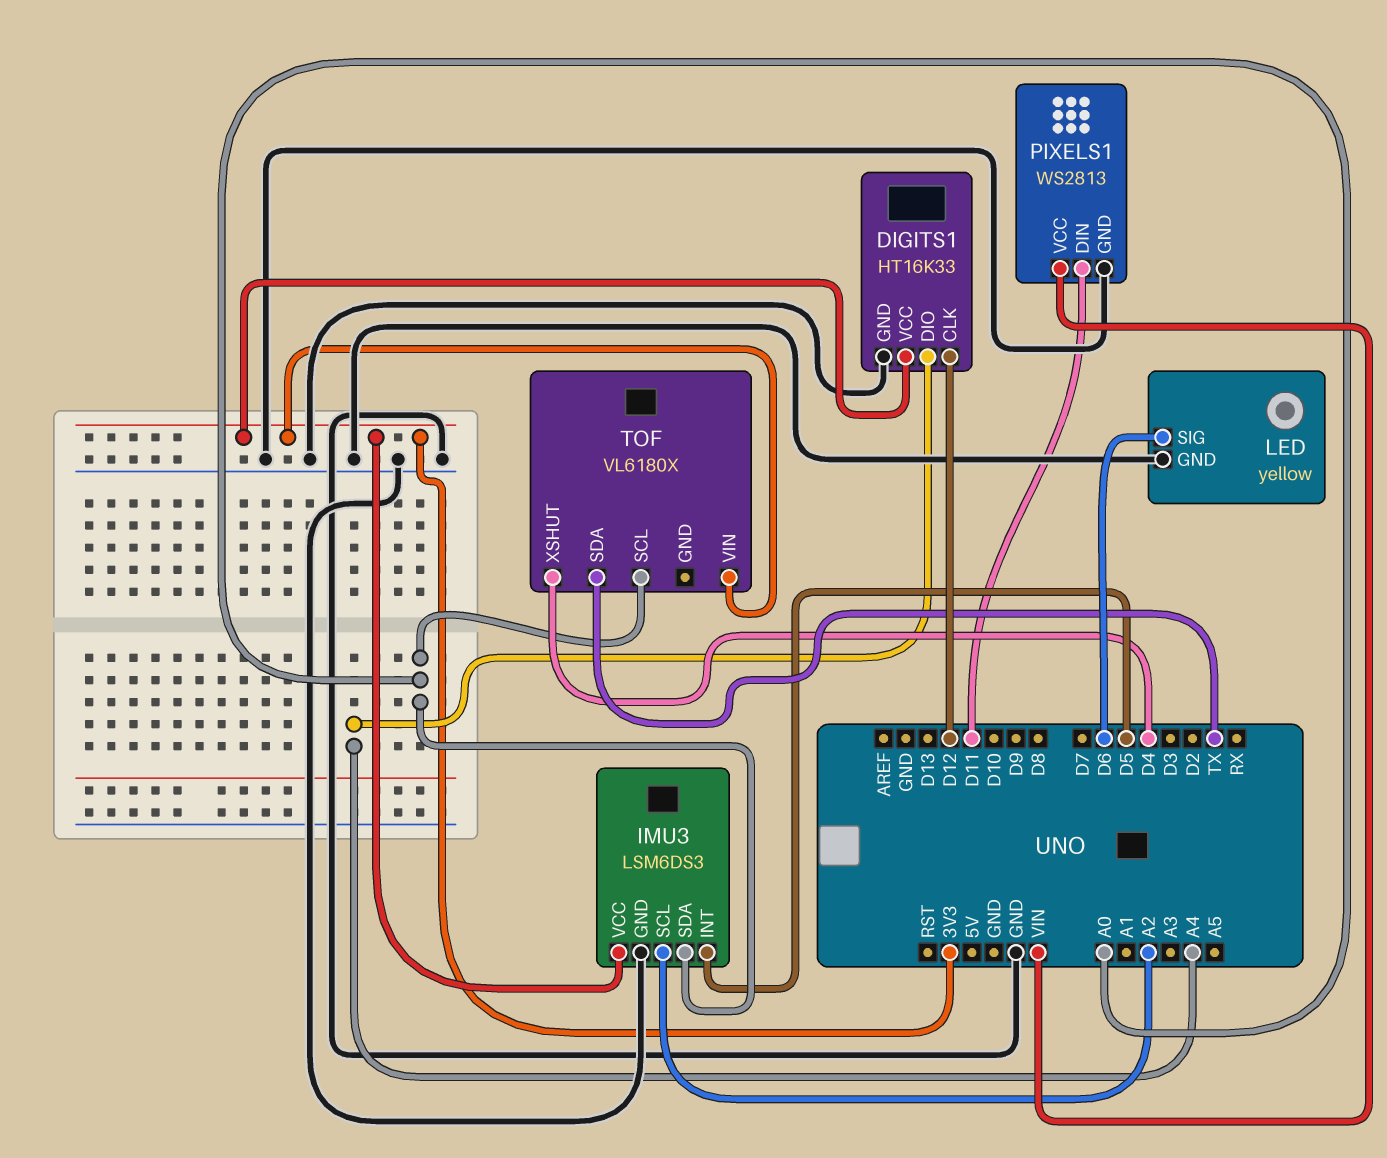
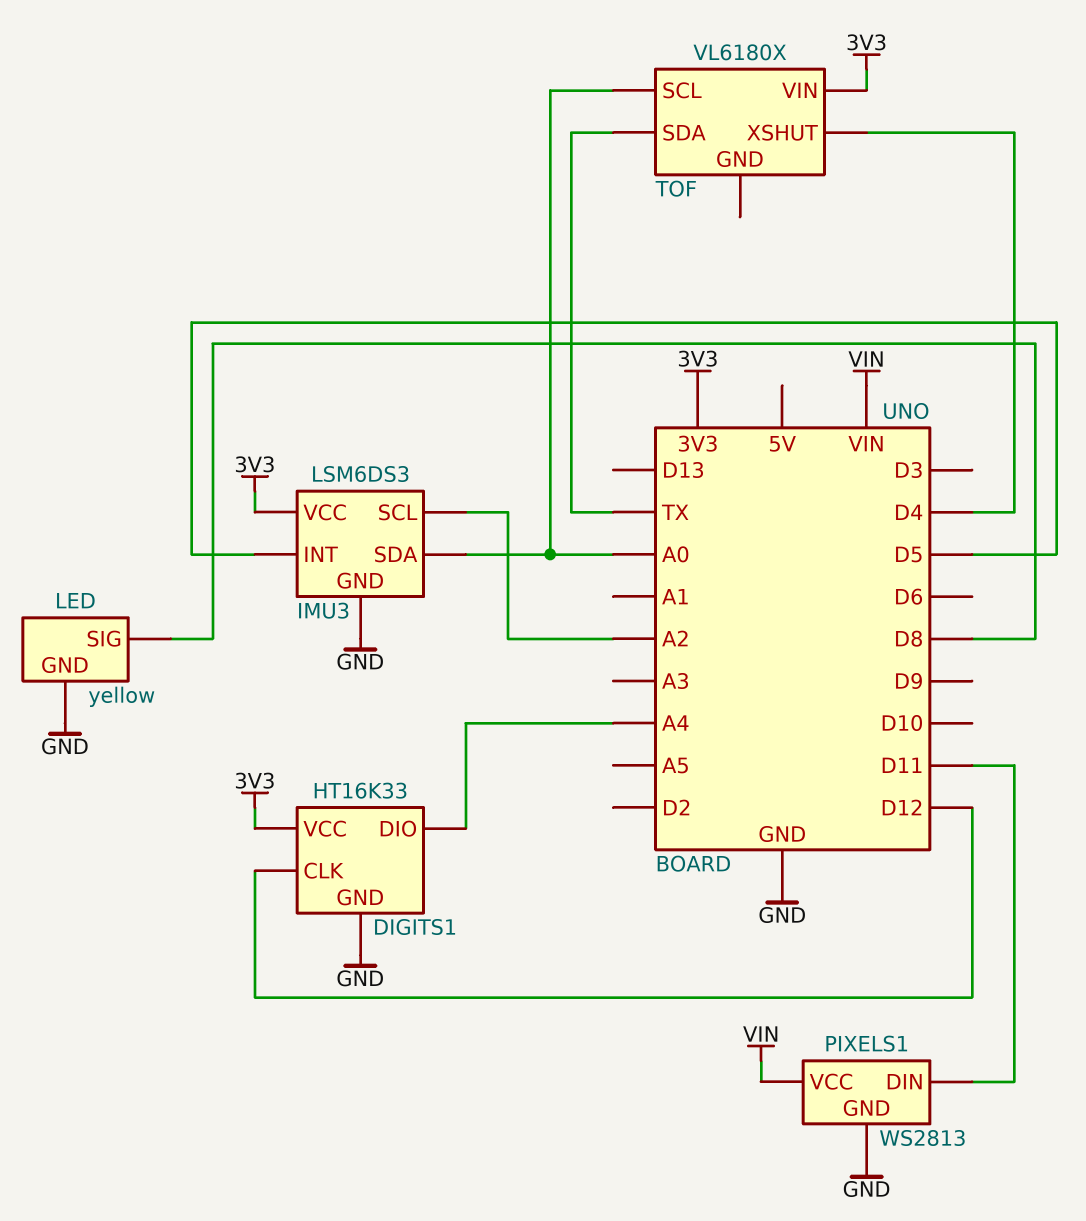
LED pin SIG: D6 -> D8

